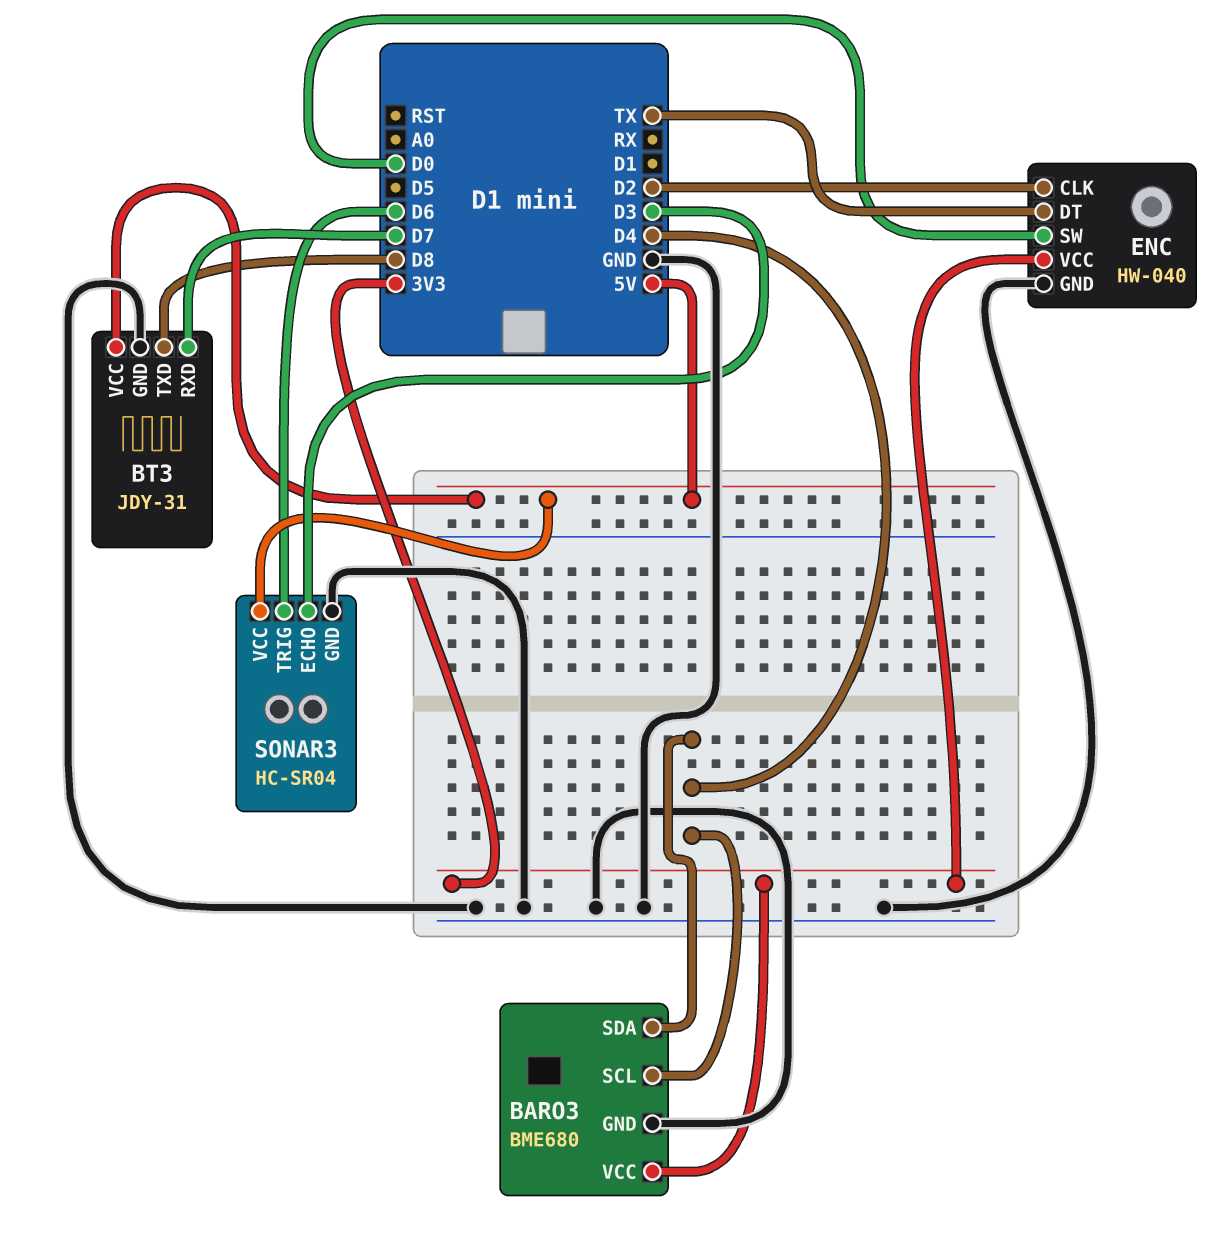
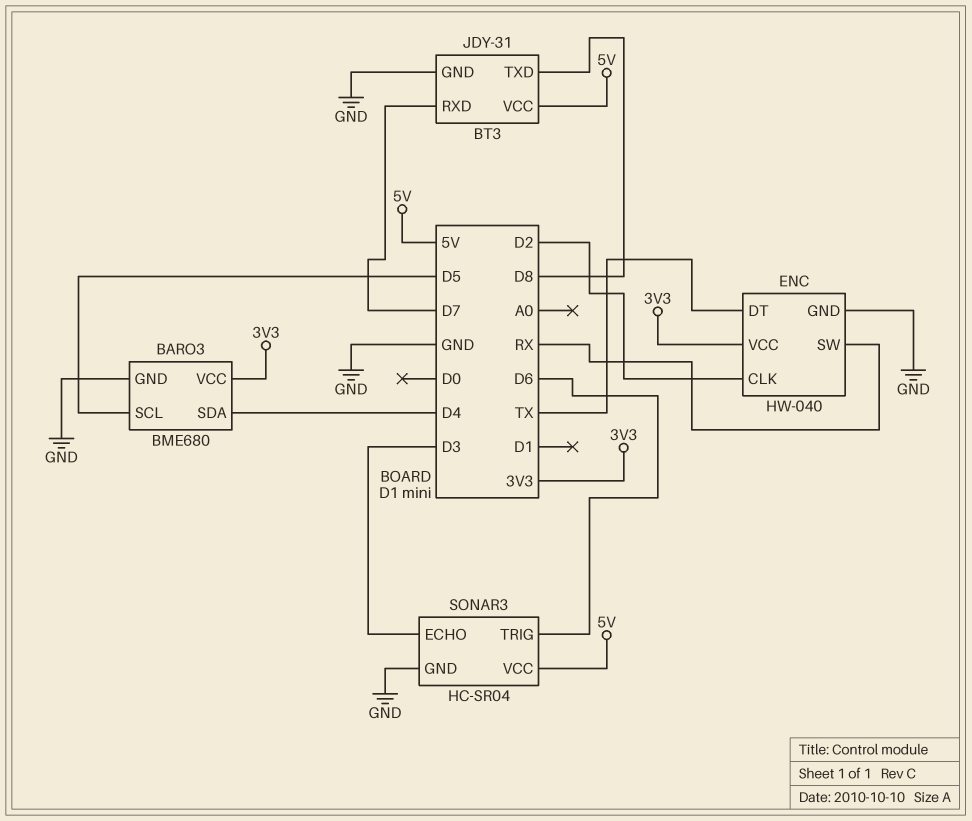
BARO3 pin SCL: D4 -> D5
ENC pin SW: D0 -> RX

